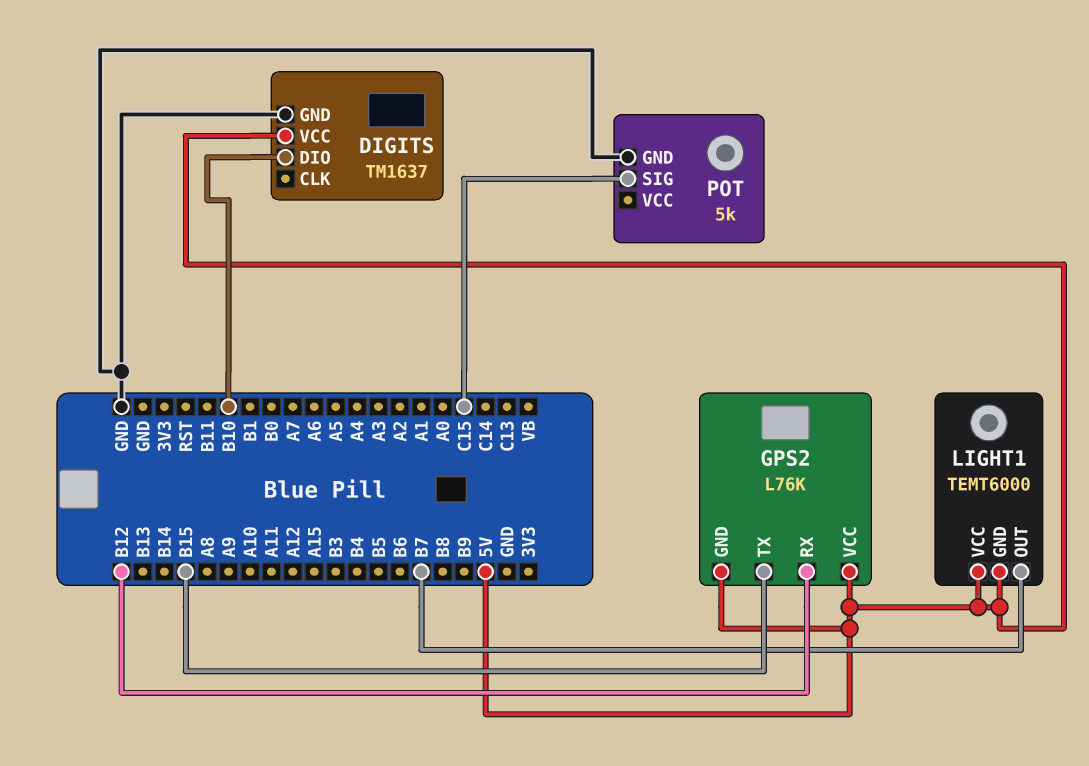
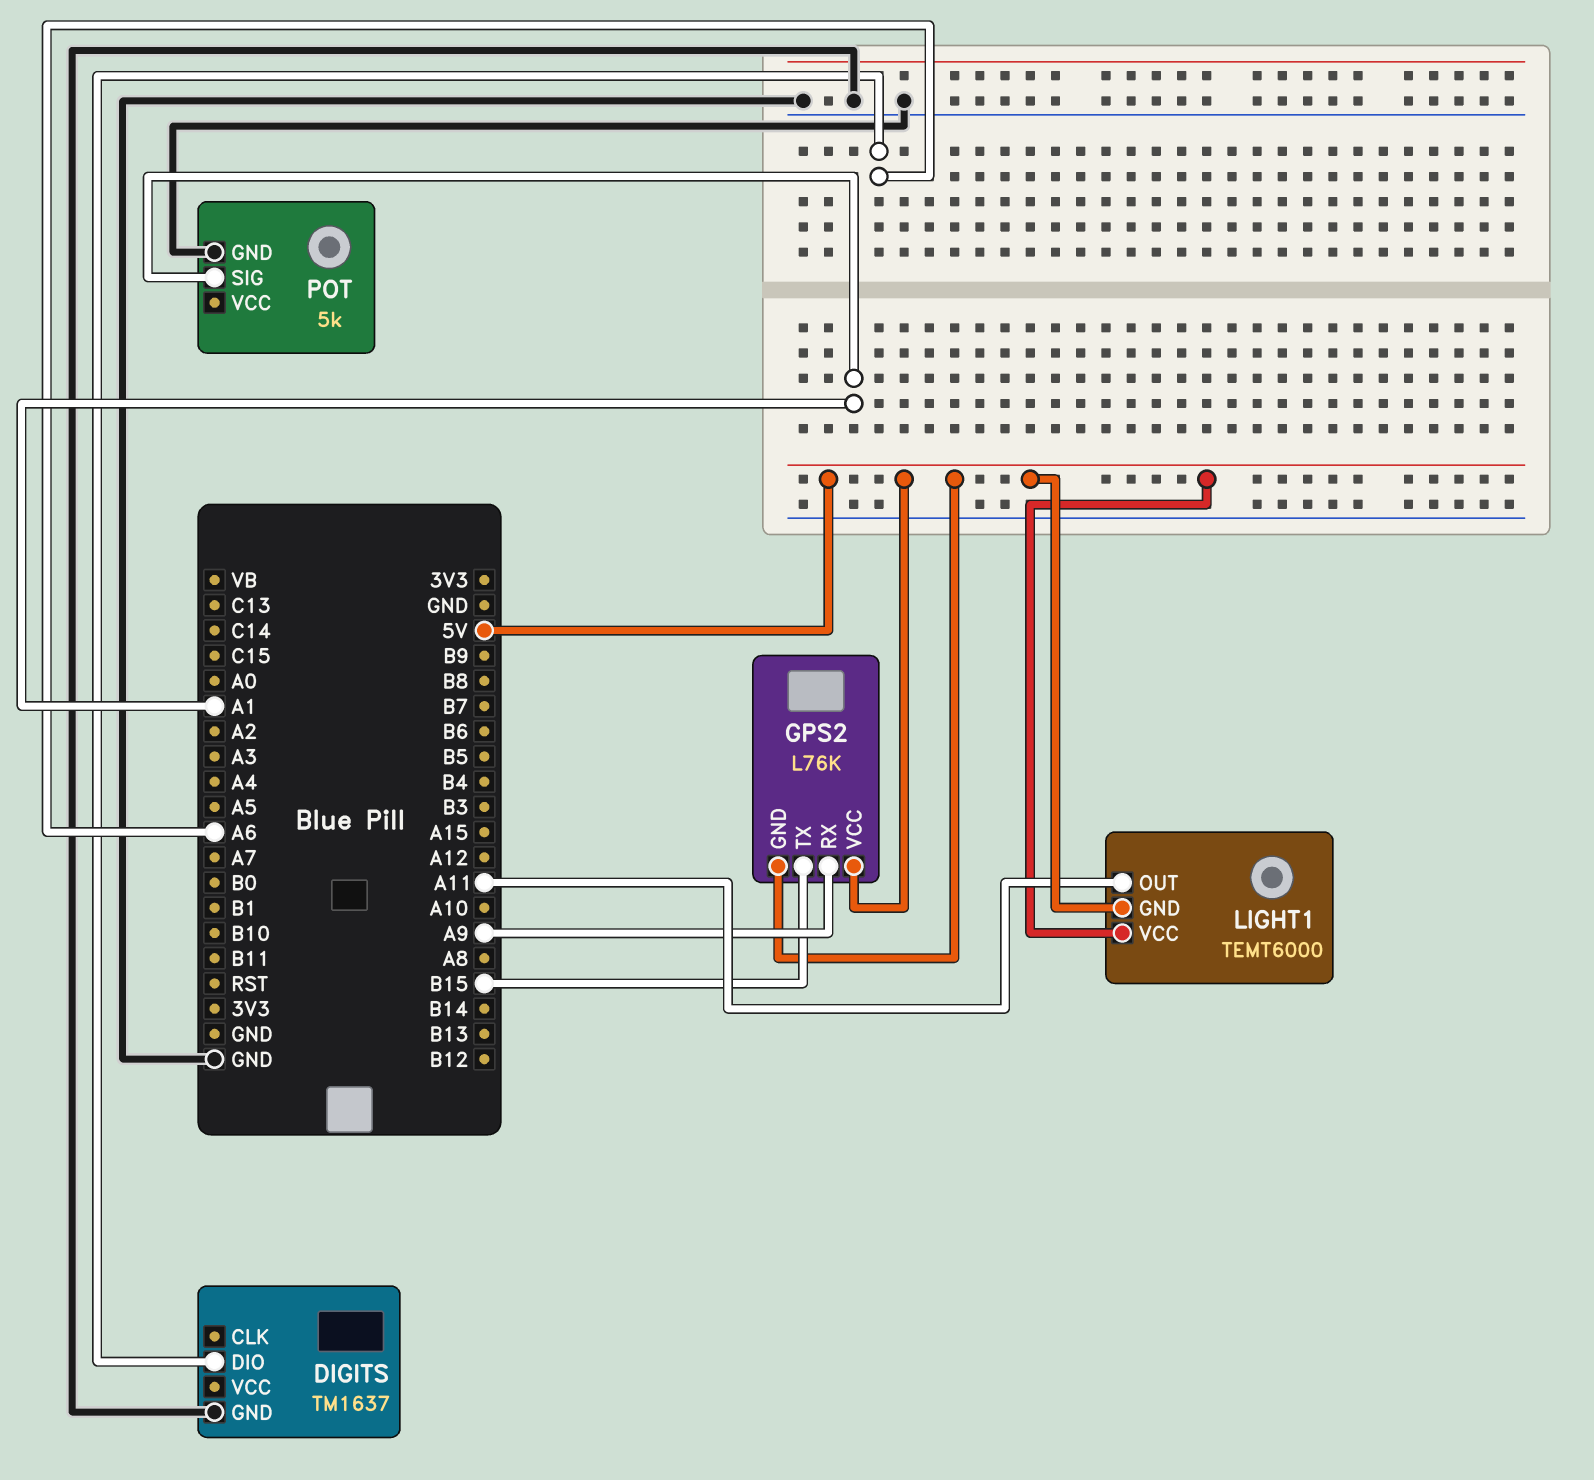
DIGITS pin DIO: B10 -> A6
DIGITS pin VCC: 5V -> none
GPS2 pin RX: B12 -> A9
LIGHT1 pin OUT: B7 -> A11
POT pin SIG: C15 -> A1

